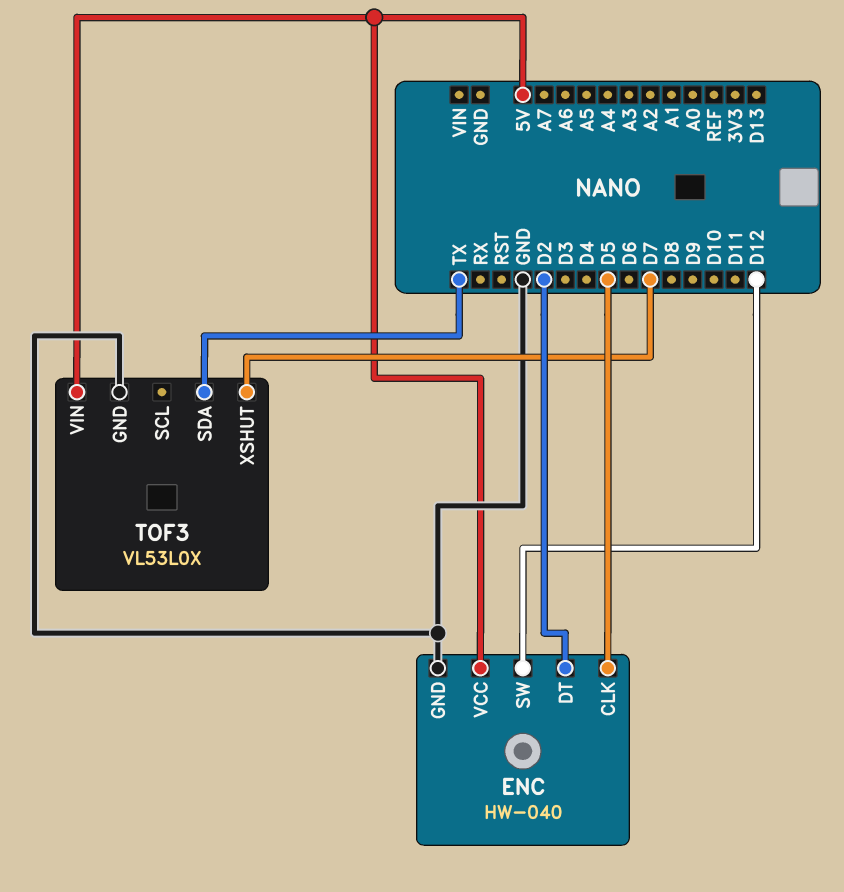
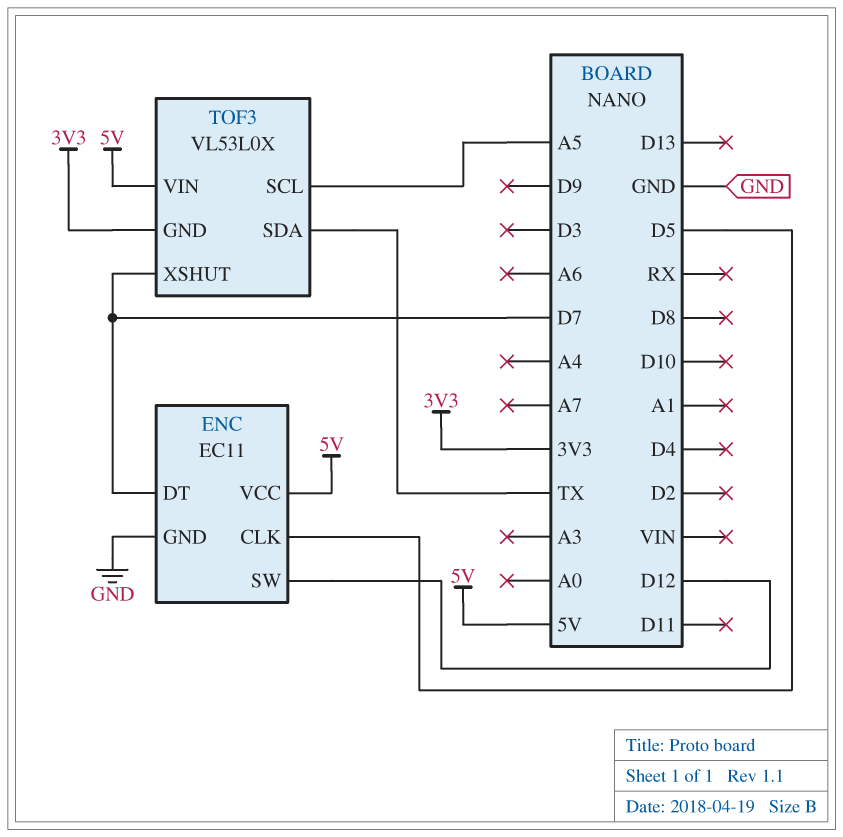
ENC: HW-040 -> EC11
ENC pin DT: D2 -> D7
TOF3 pin GND: GND -> 3V3
TOF3 pin SCL: none -> A5

